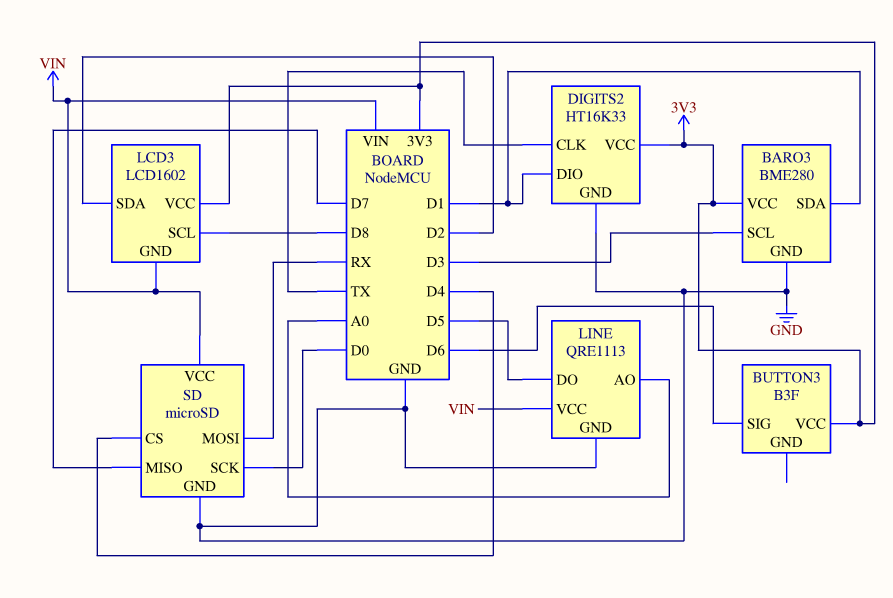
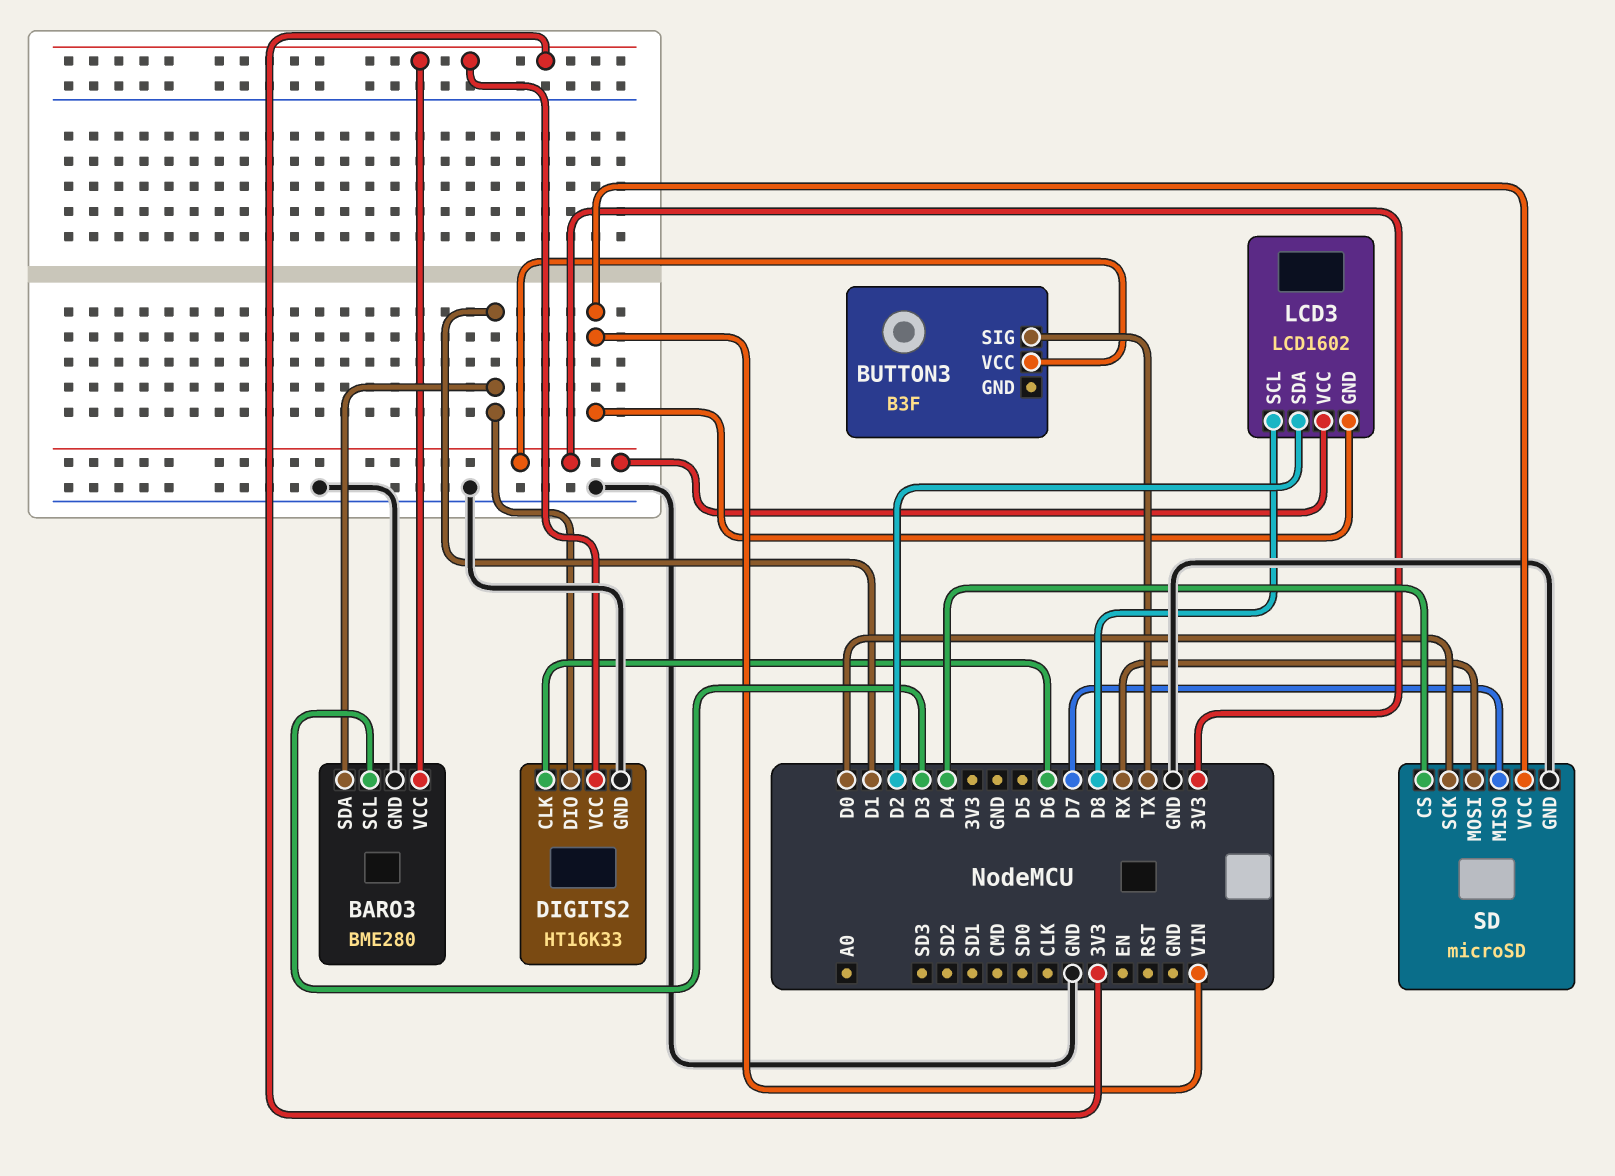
BUTTON3 pin SIG: D6 -> TX
DIGITS2 pin CLK: TX -> D6
LINE: QRE1113 -> none
LINE pin AO: A0 -> none
LINE pin DO: D5 -> none
LINE pin GND: GND -> none
LINE pin VCC: VIN -> none

